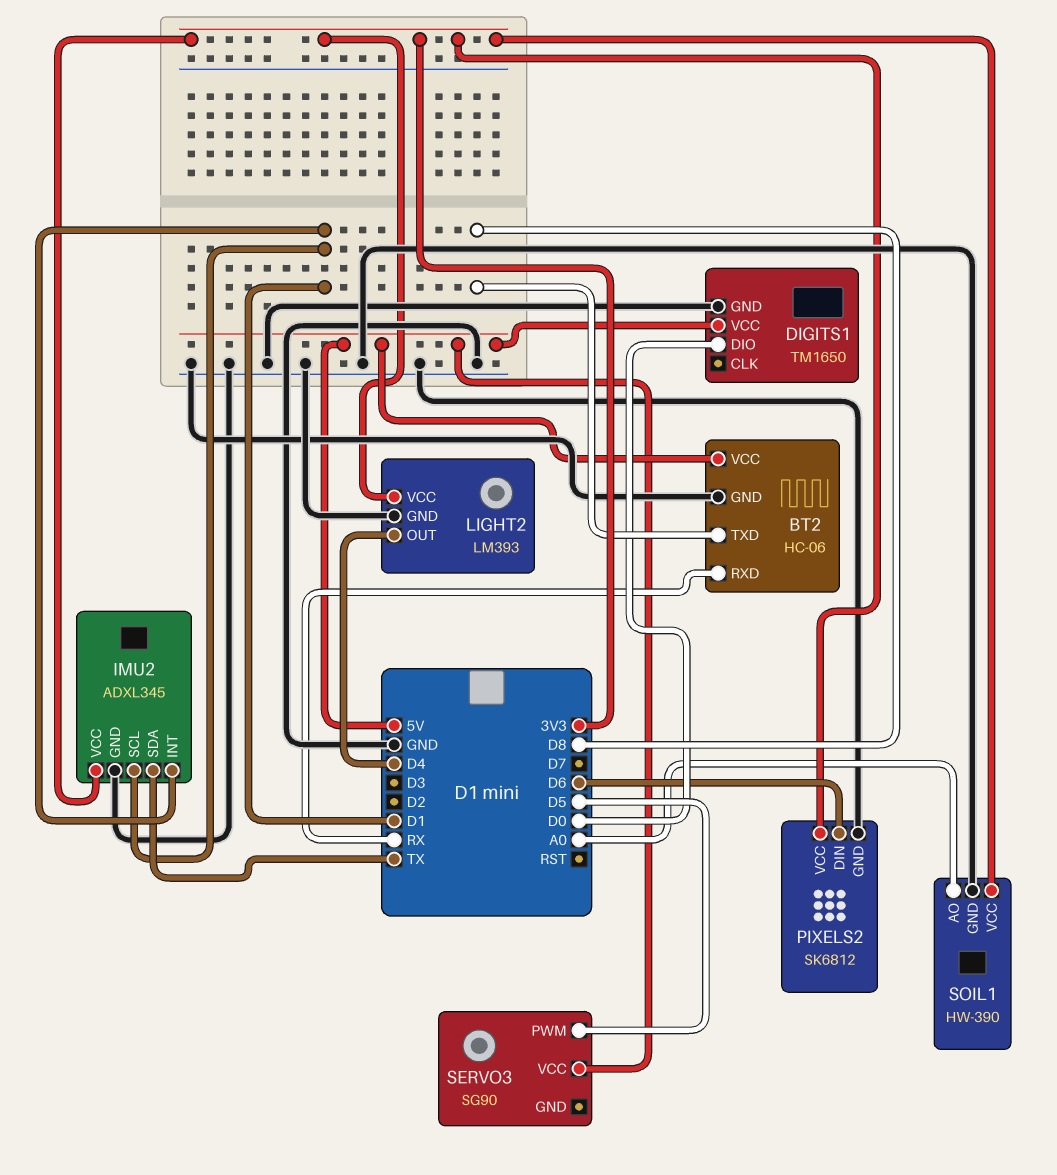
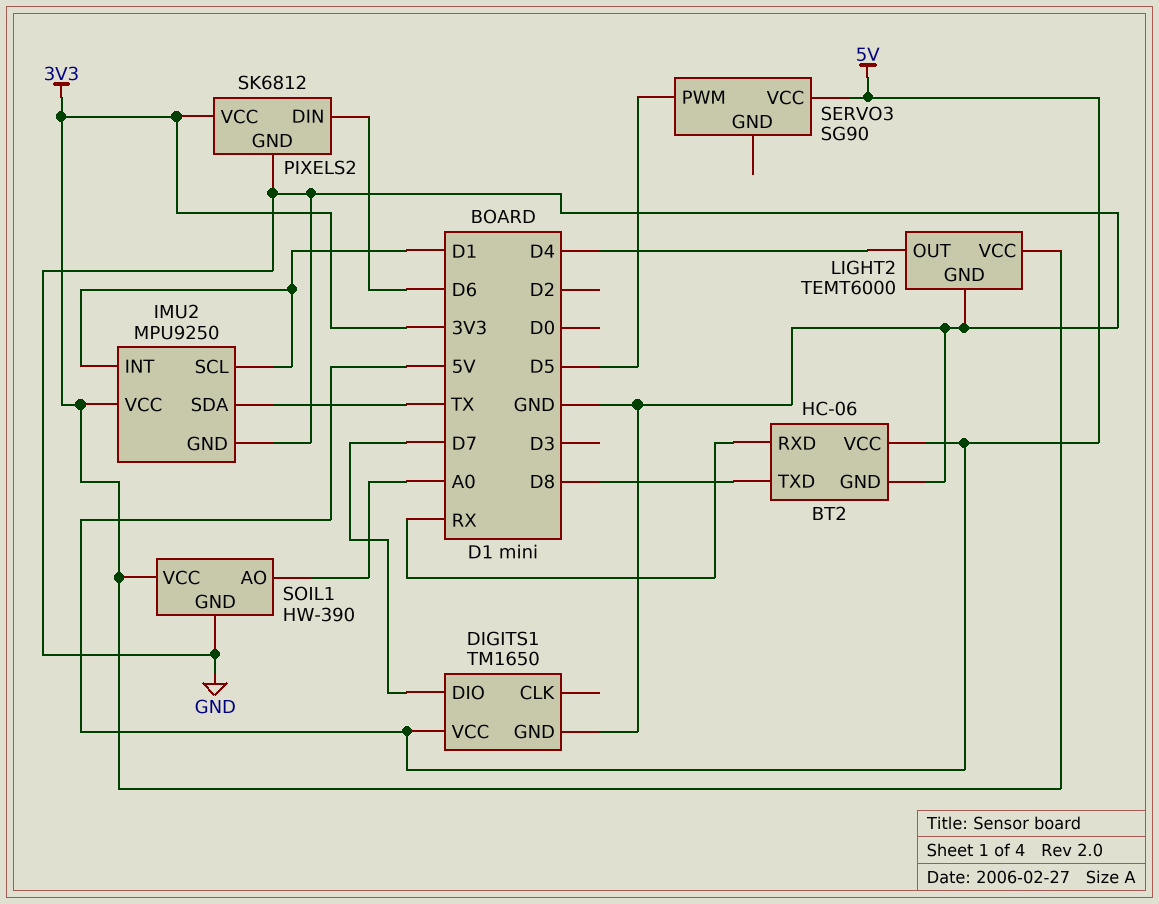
DIGITS1 pin DIO: D0 -> D7
IMU2: ADXL345 -> MPU9250
LIGHT2: LM393 -> TEMT6000

